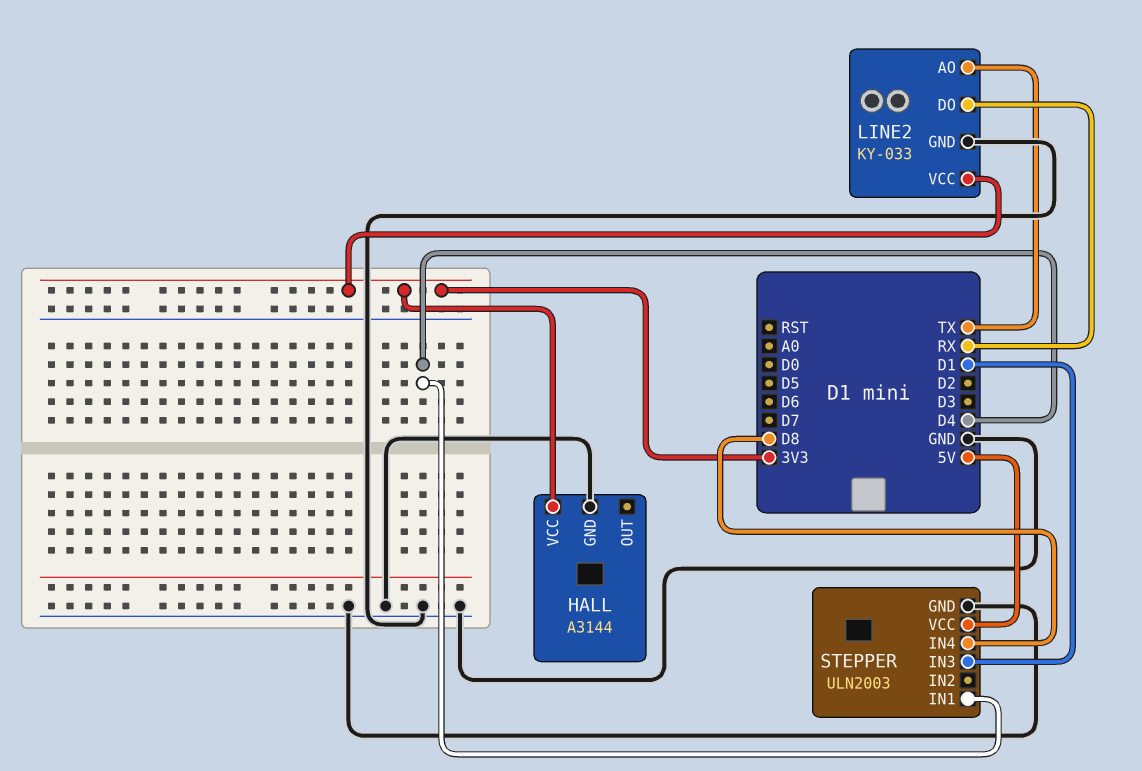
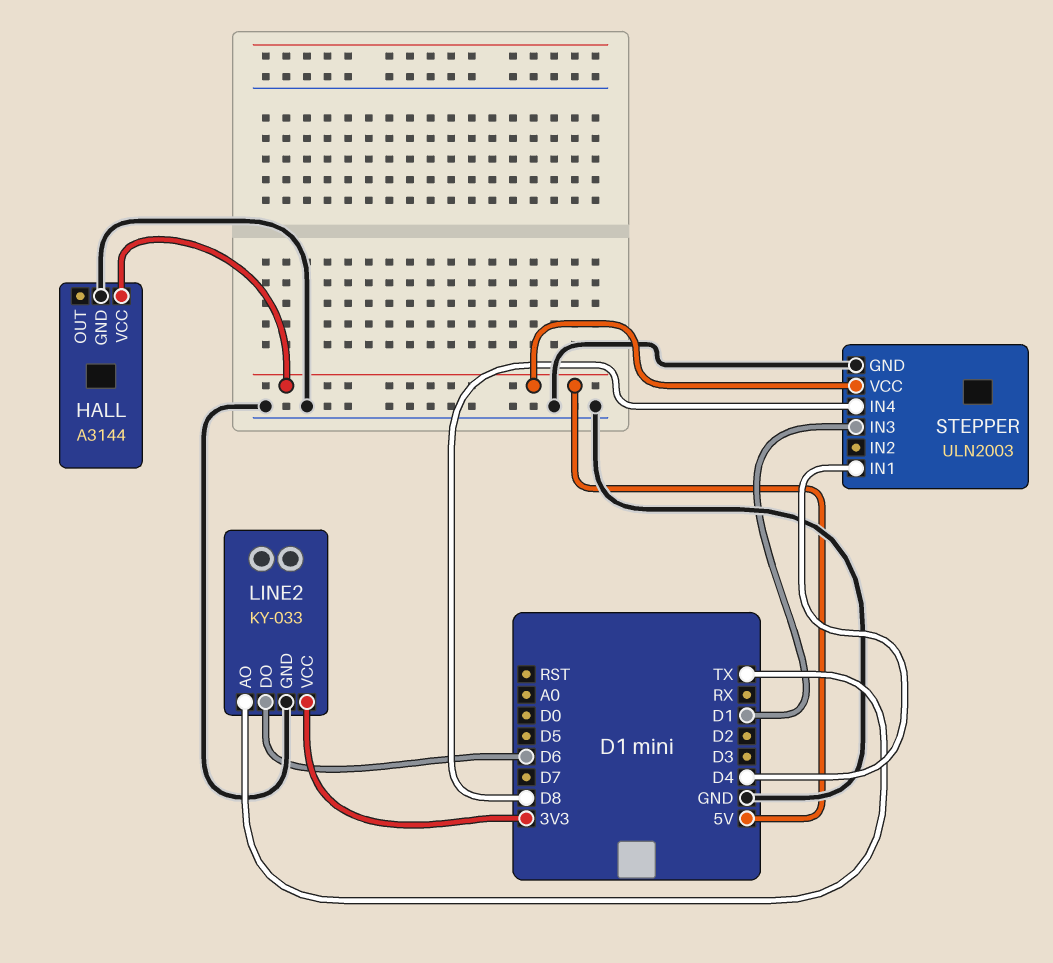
HALL pin VCC: 3V3 -> 5V
LINE2 pin DO: RX -> D6

